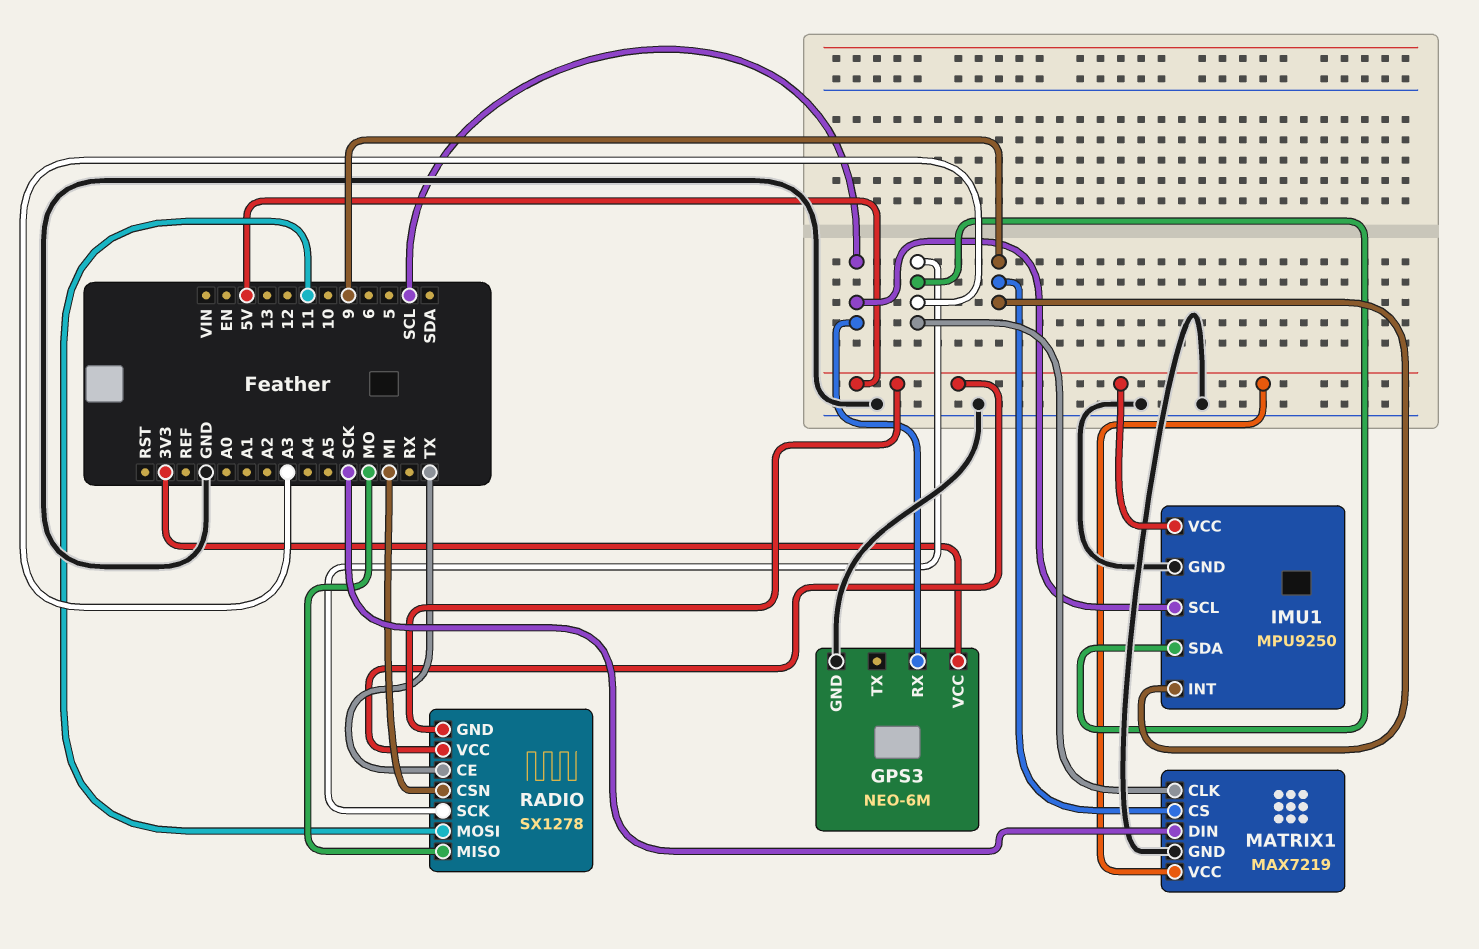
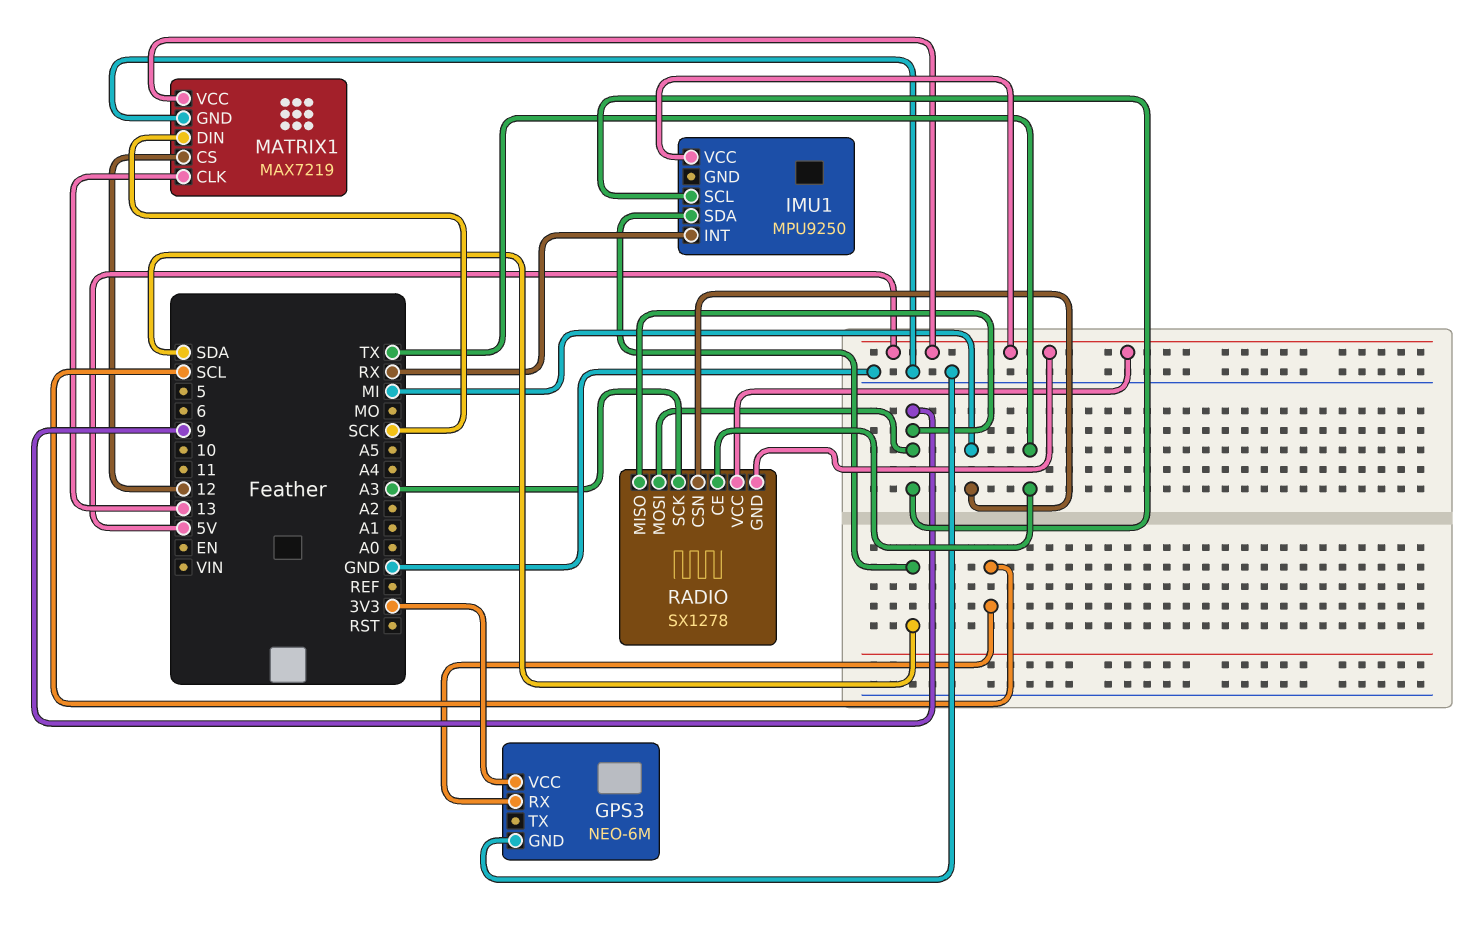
IMU1 pin GND: GND -> none
IMU1 pin INT: 9 -> RX
IMU1 pin SCL: SCL -> 9
IMU1 pin SDA: A3 -> SDA
MATRIX1 pin CLK: A3 -> 13
MATRIX1 pin CS: 9 -> 12
RADIO pin MISO: MO -> 9
RADIO pin MOSI: 11 -> 9

